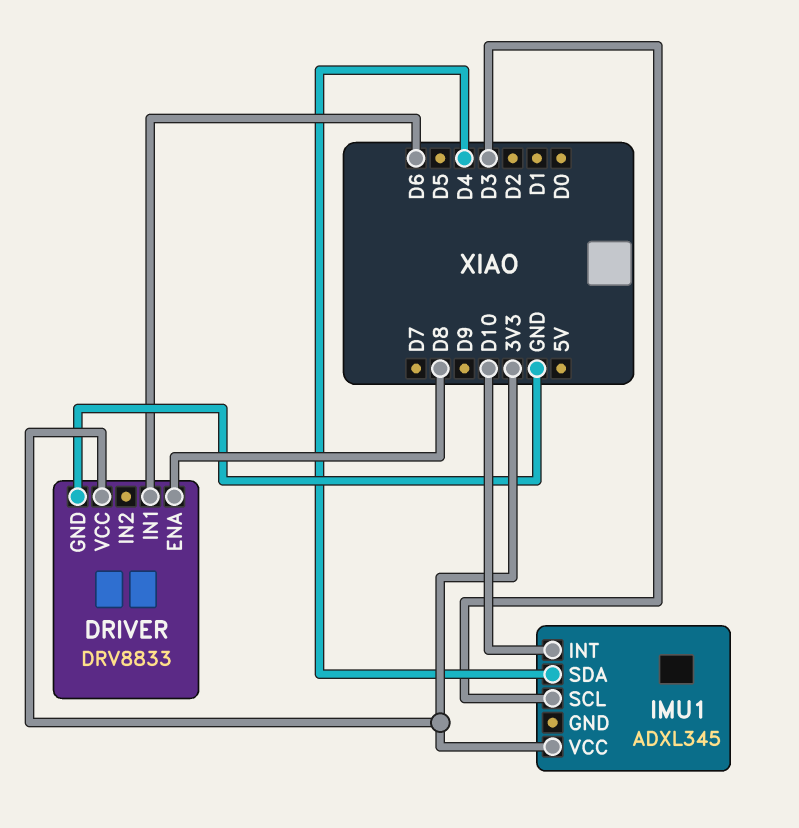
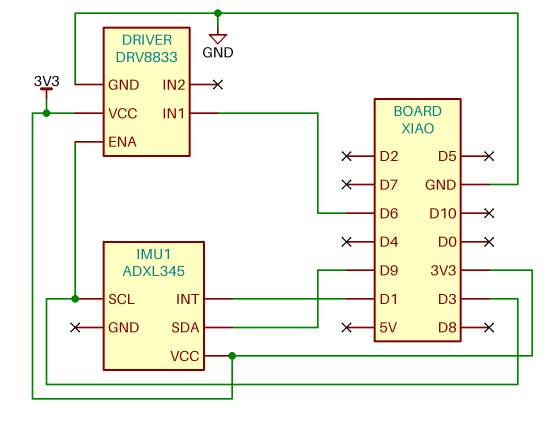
DRIVER pin ENA: D8 -> D3
IMU1 pin INT: D10 -> D1
IMU1 pin SDA: D4 -> D9

